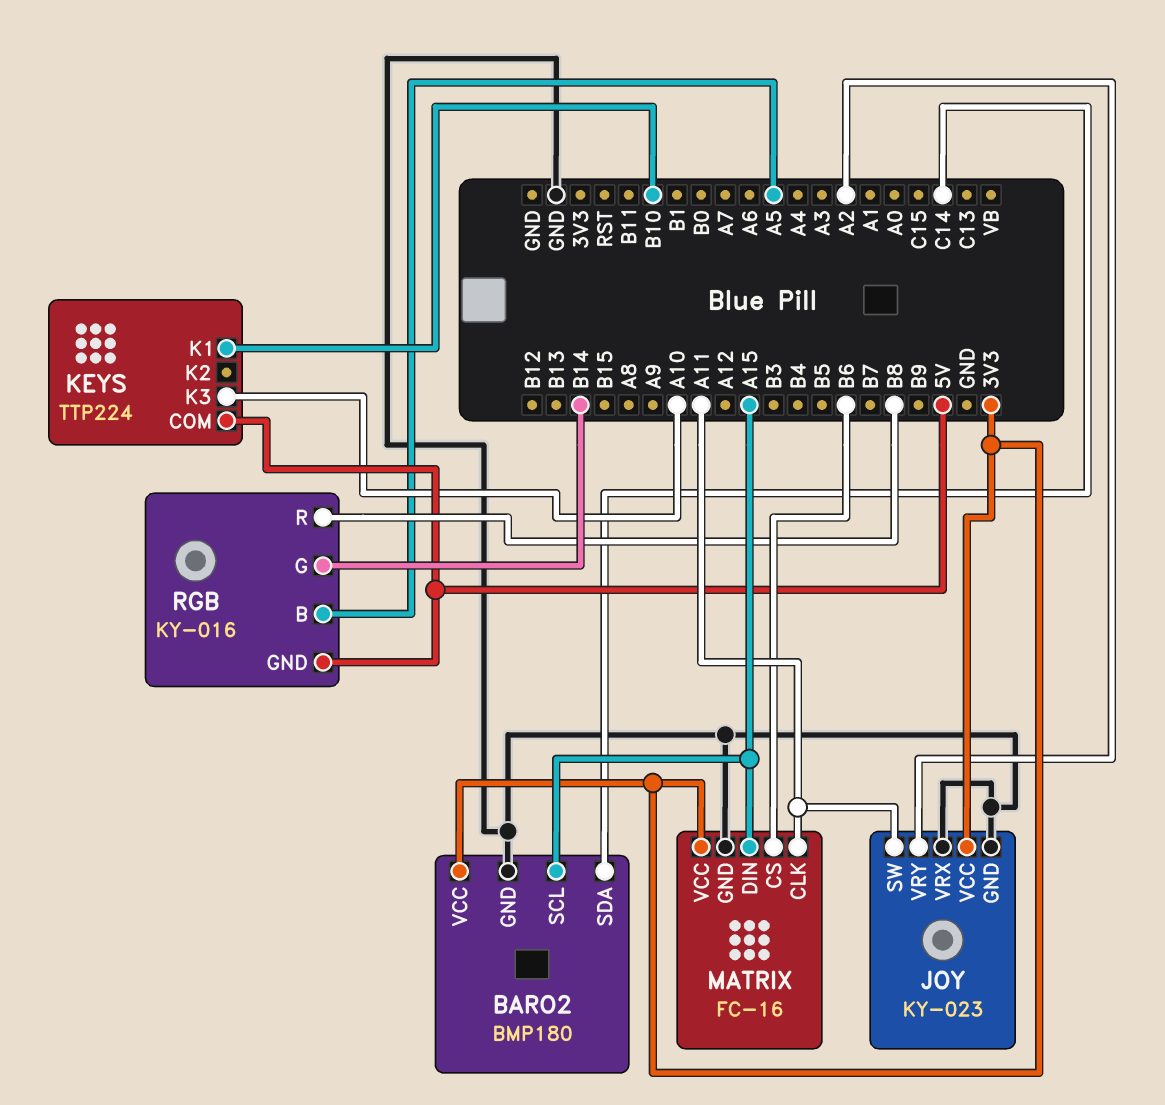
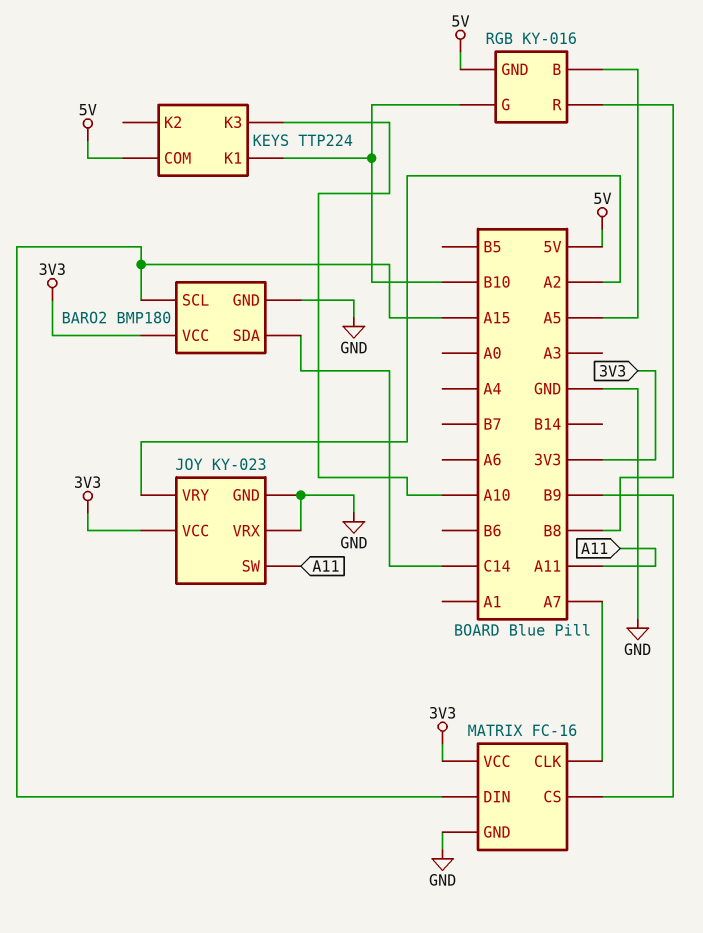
MATRIX pin CLK: A11 -> A7
MATRIX pin CS: B6 -> B9
RGB pin G: B14 -> B10

